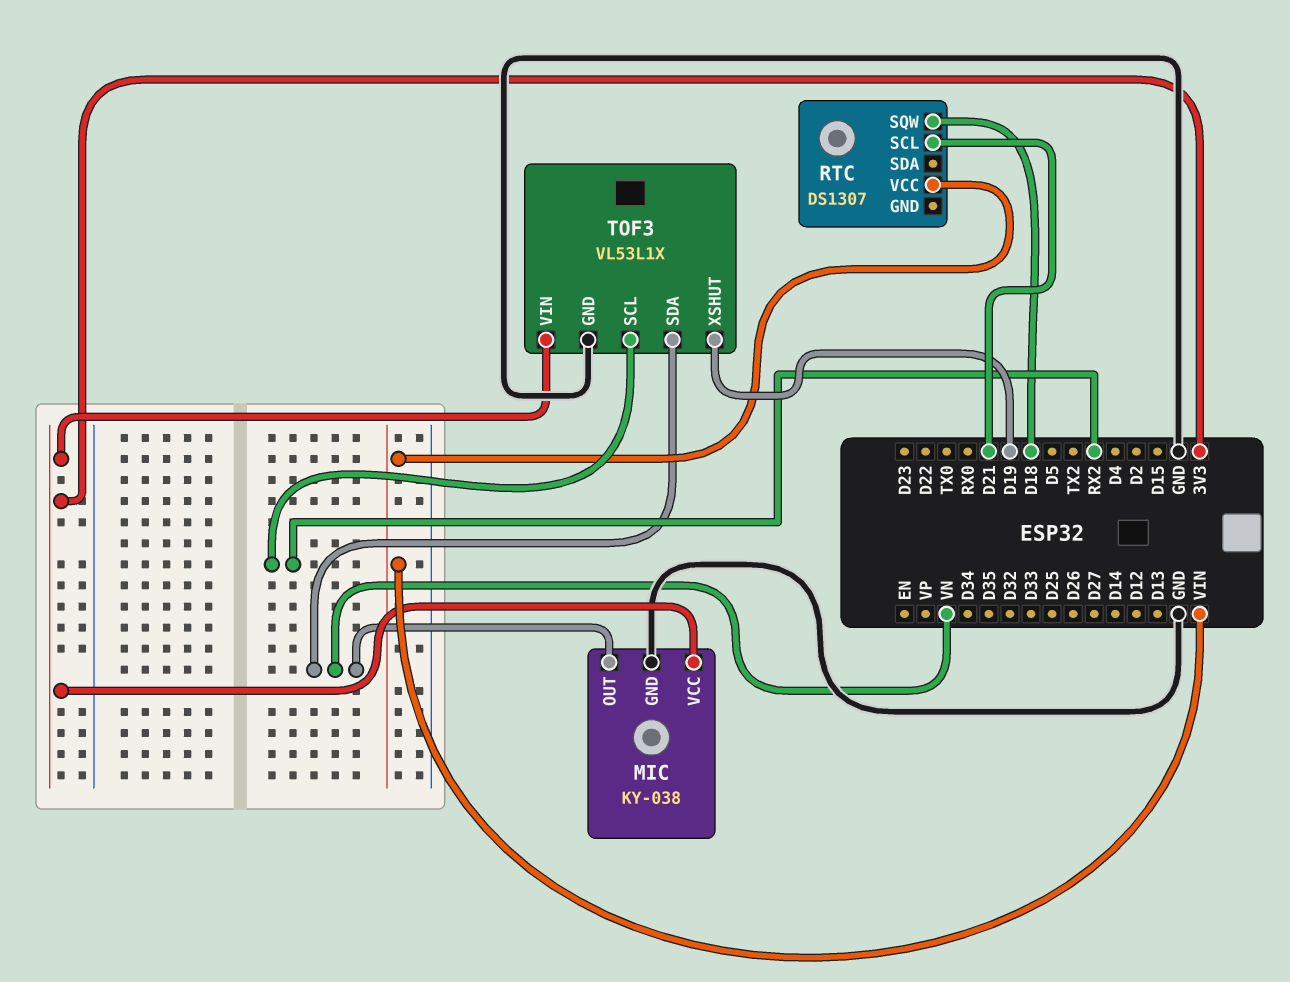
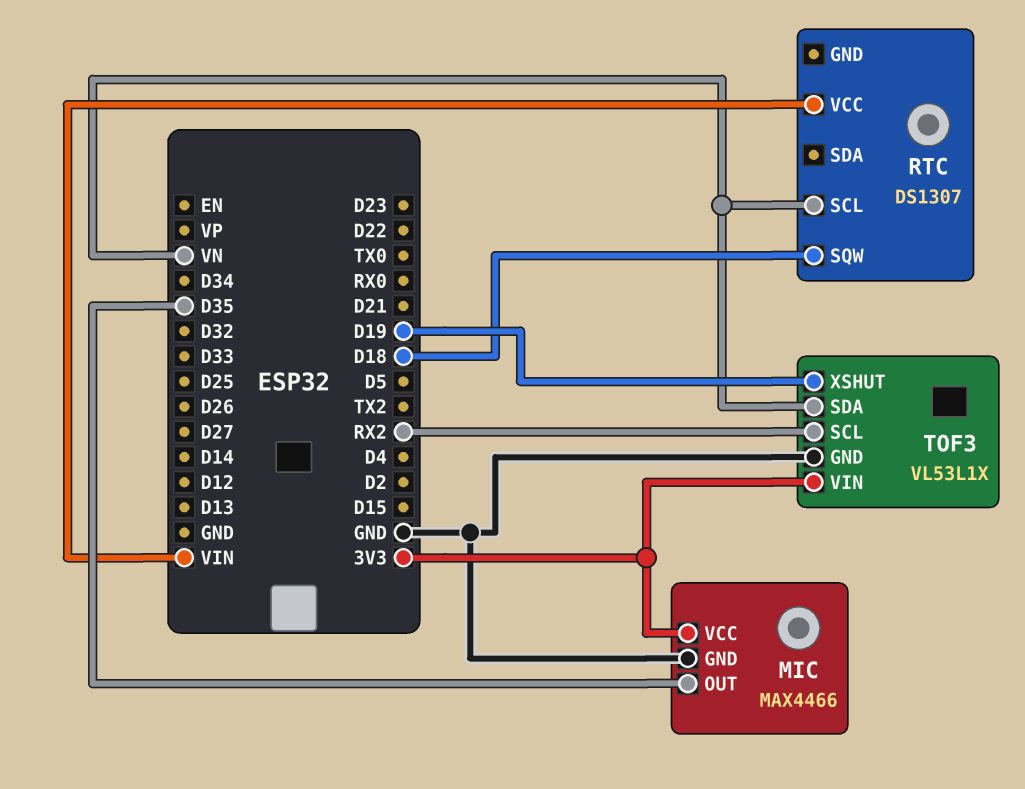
MIC: KY-038 -> MAX4466
MIC pin OUT: VN -> D35
RTC pin SCL: D21 -> VN

